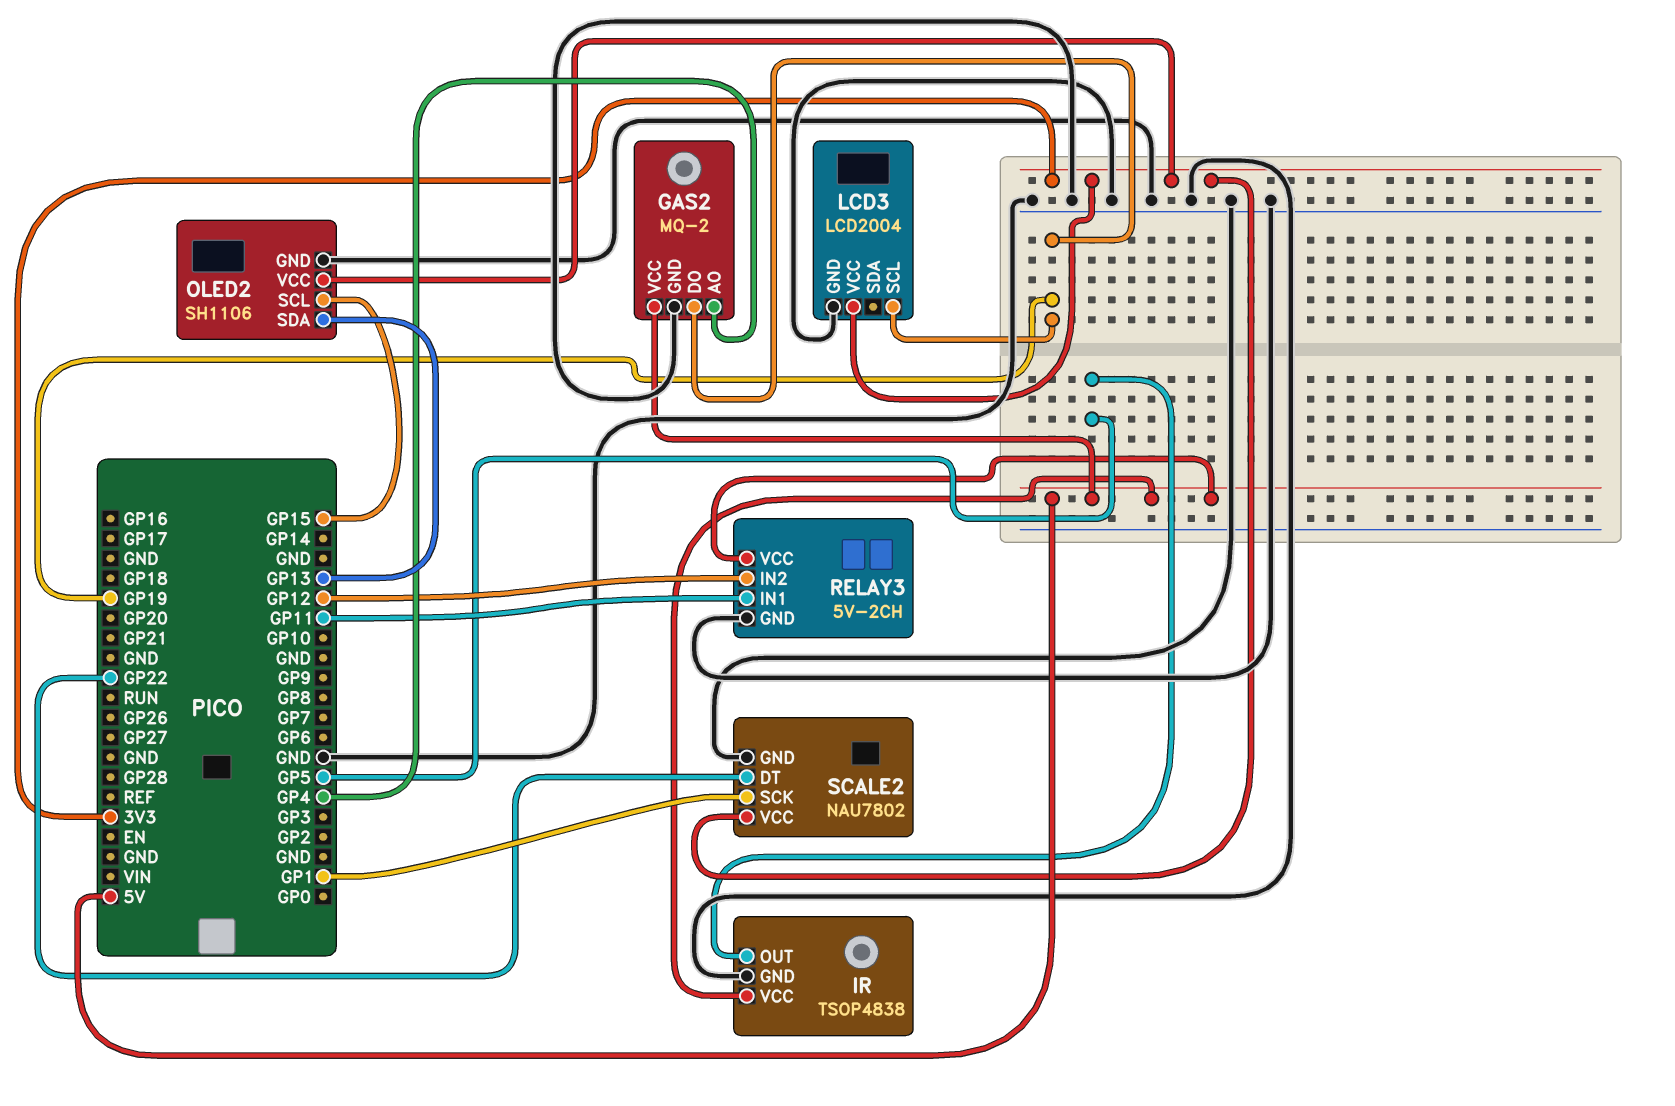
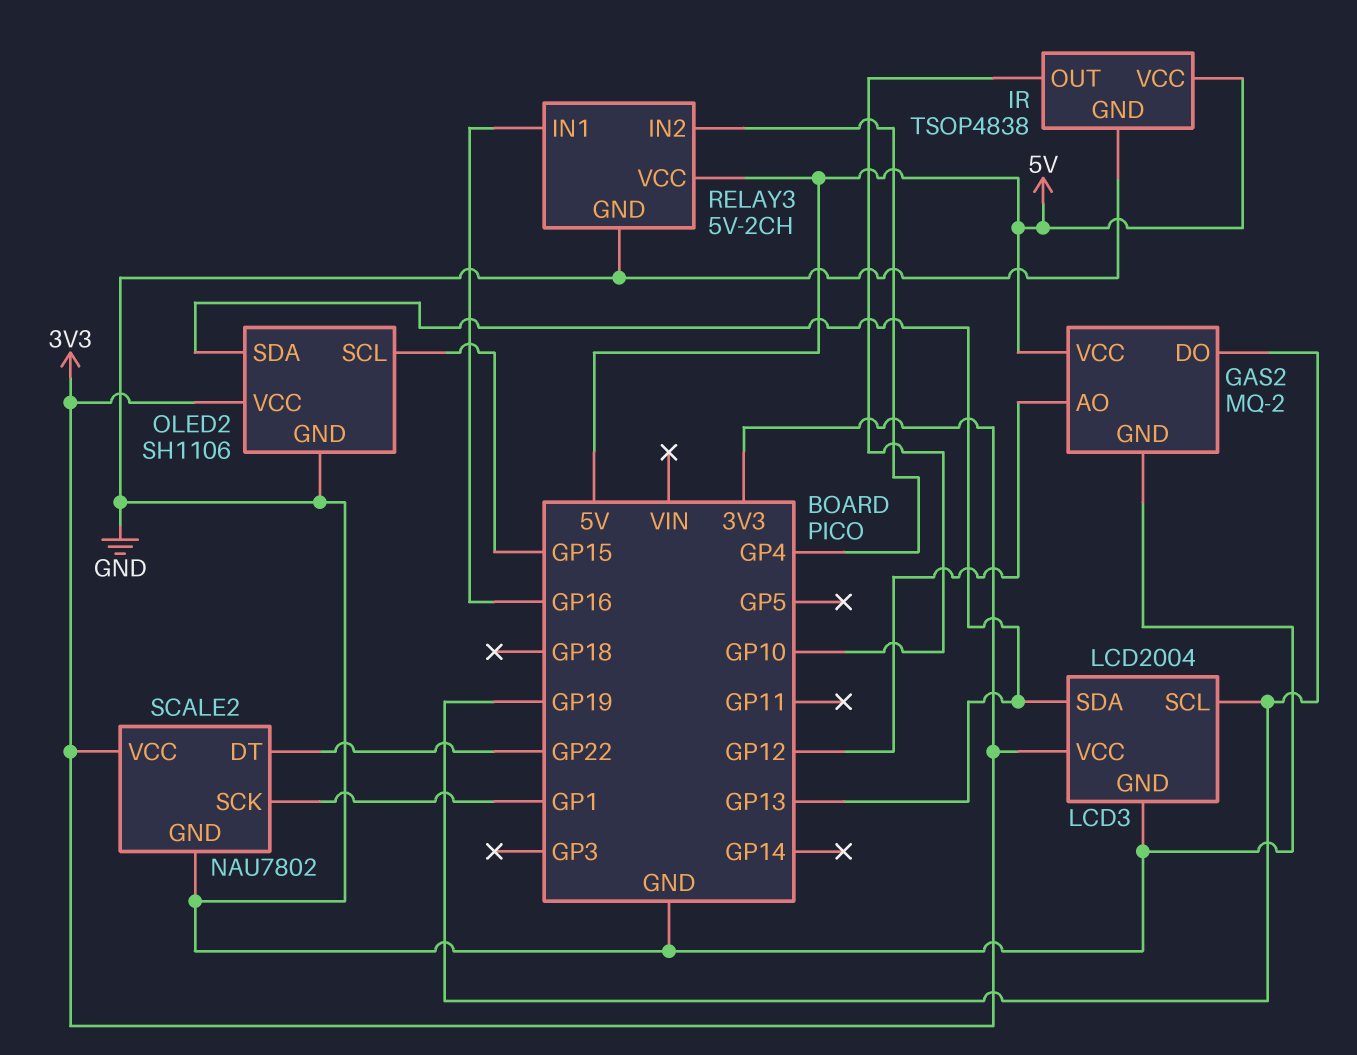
GAS2 pin AO: GP4 -> GP12
IR pin OUT: GP5 -> GP10
LCD3 pin SDA: none -> GP13
RELAY3 pin IN1: GP11 -> GP16
RELAY3 pin IN2: GP12 -> GP4

